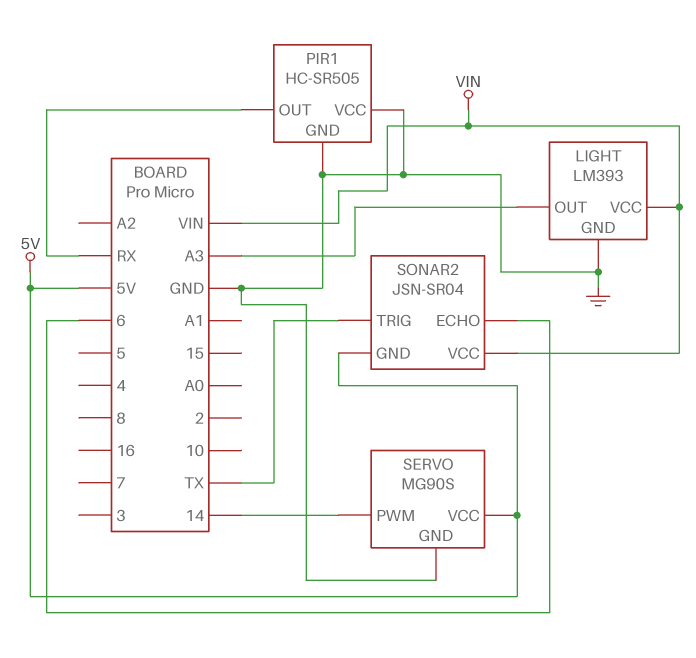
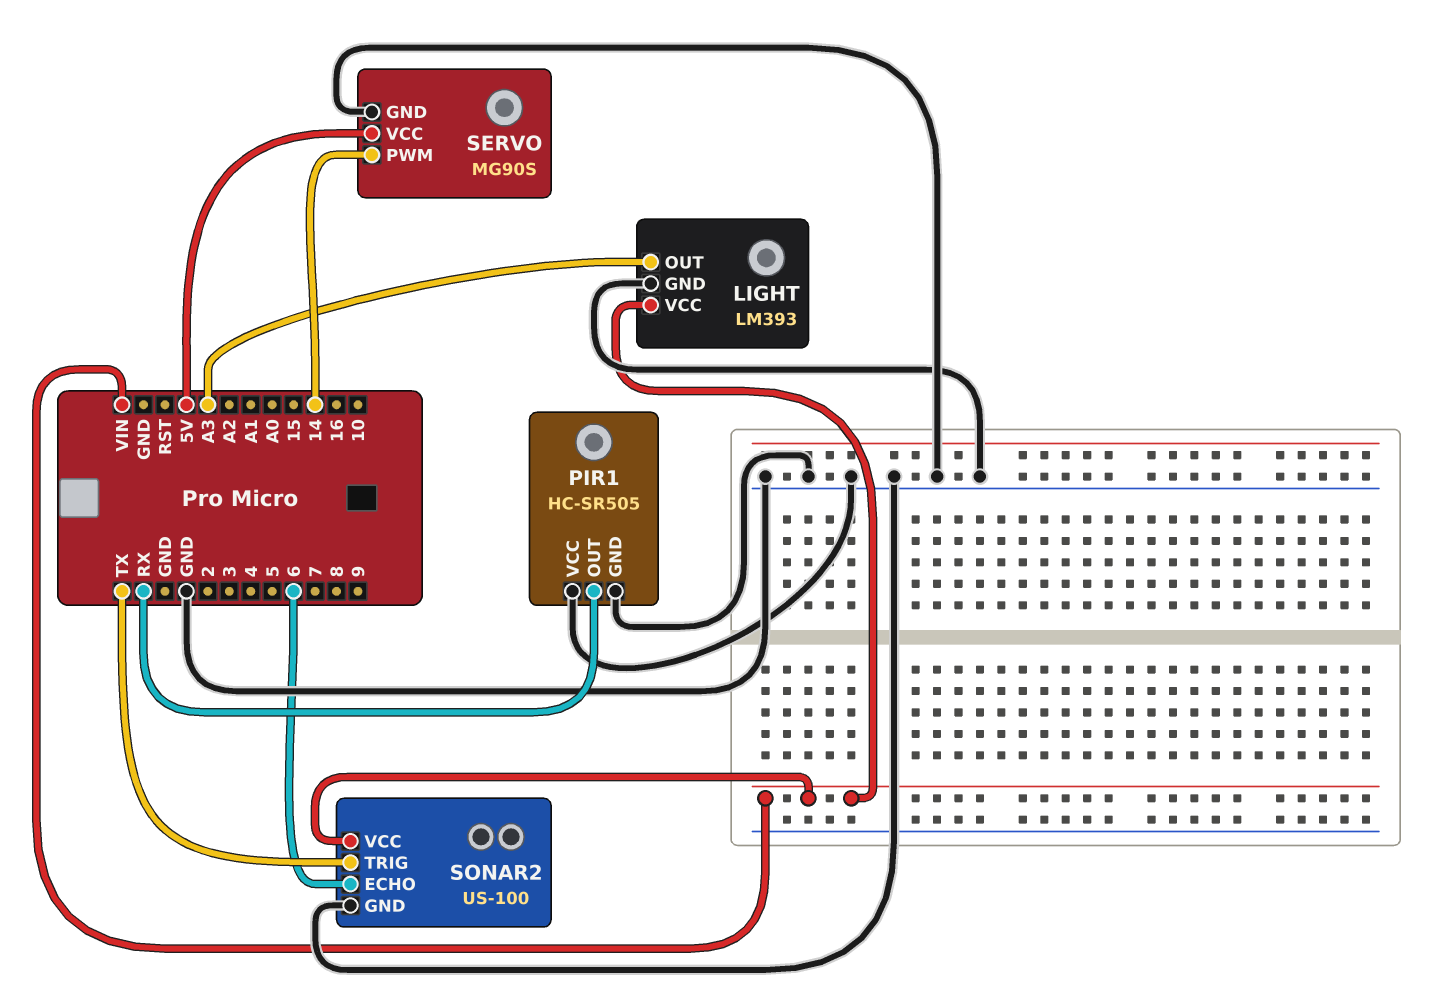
SONAR2: JSN-SR04 -> US-100
SONAR2 pin GND: 5V -> GND

